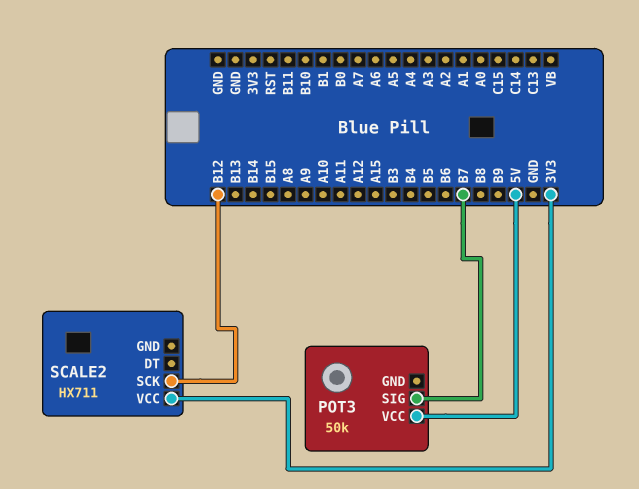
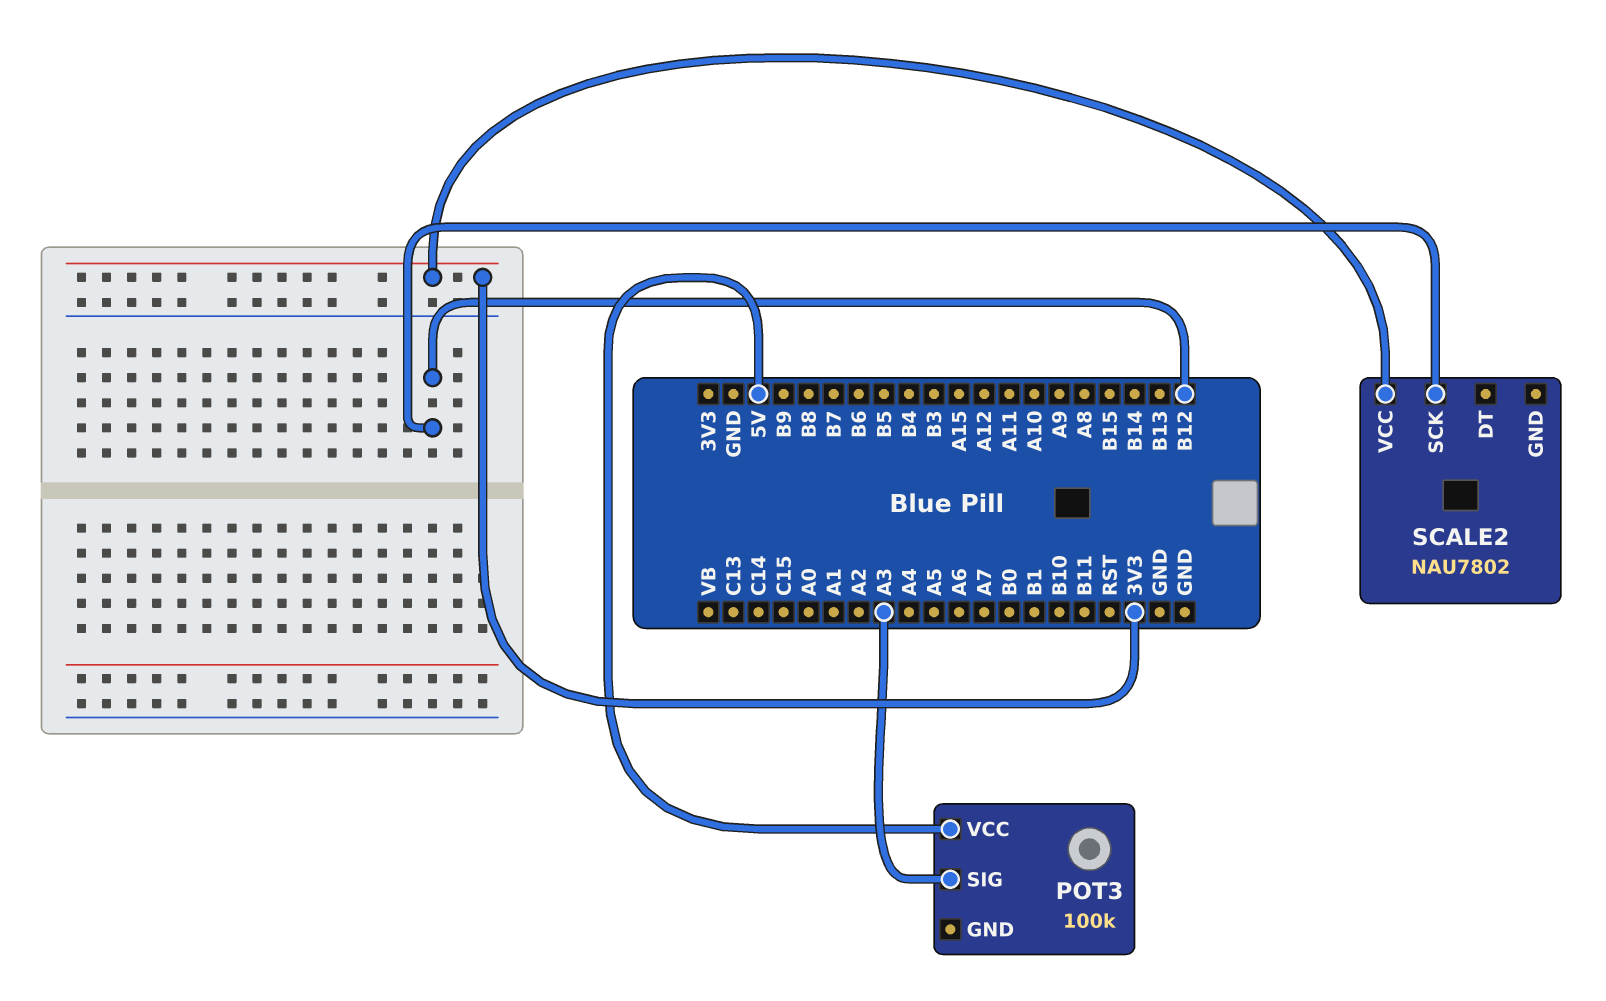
POT3: 50k -> 100k
POT3 pin SIG: B7 -> A3
SCALE2: HX711 -> NAU7802

